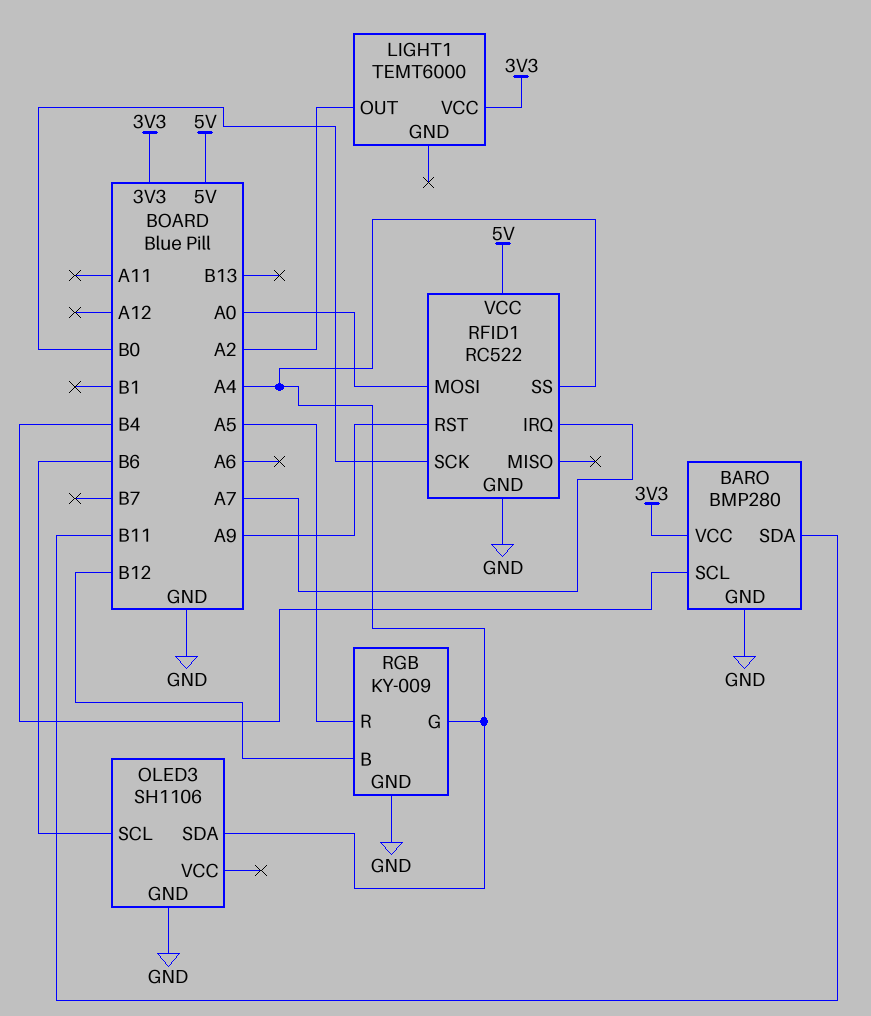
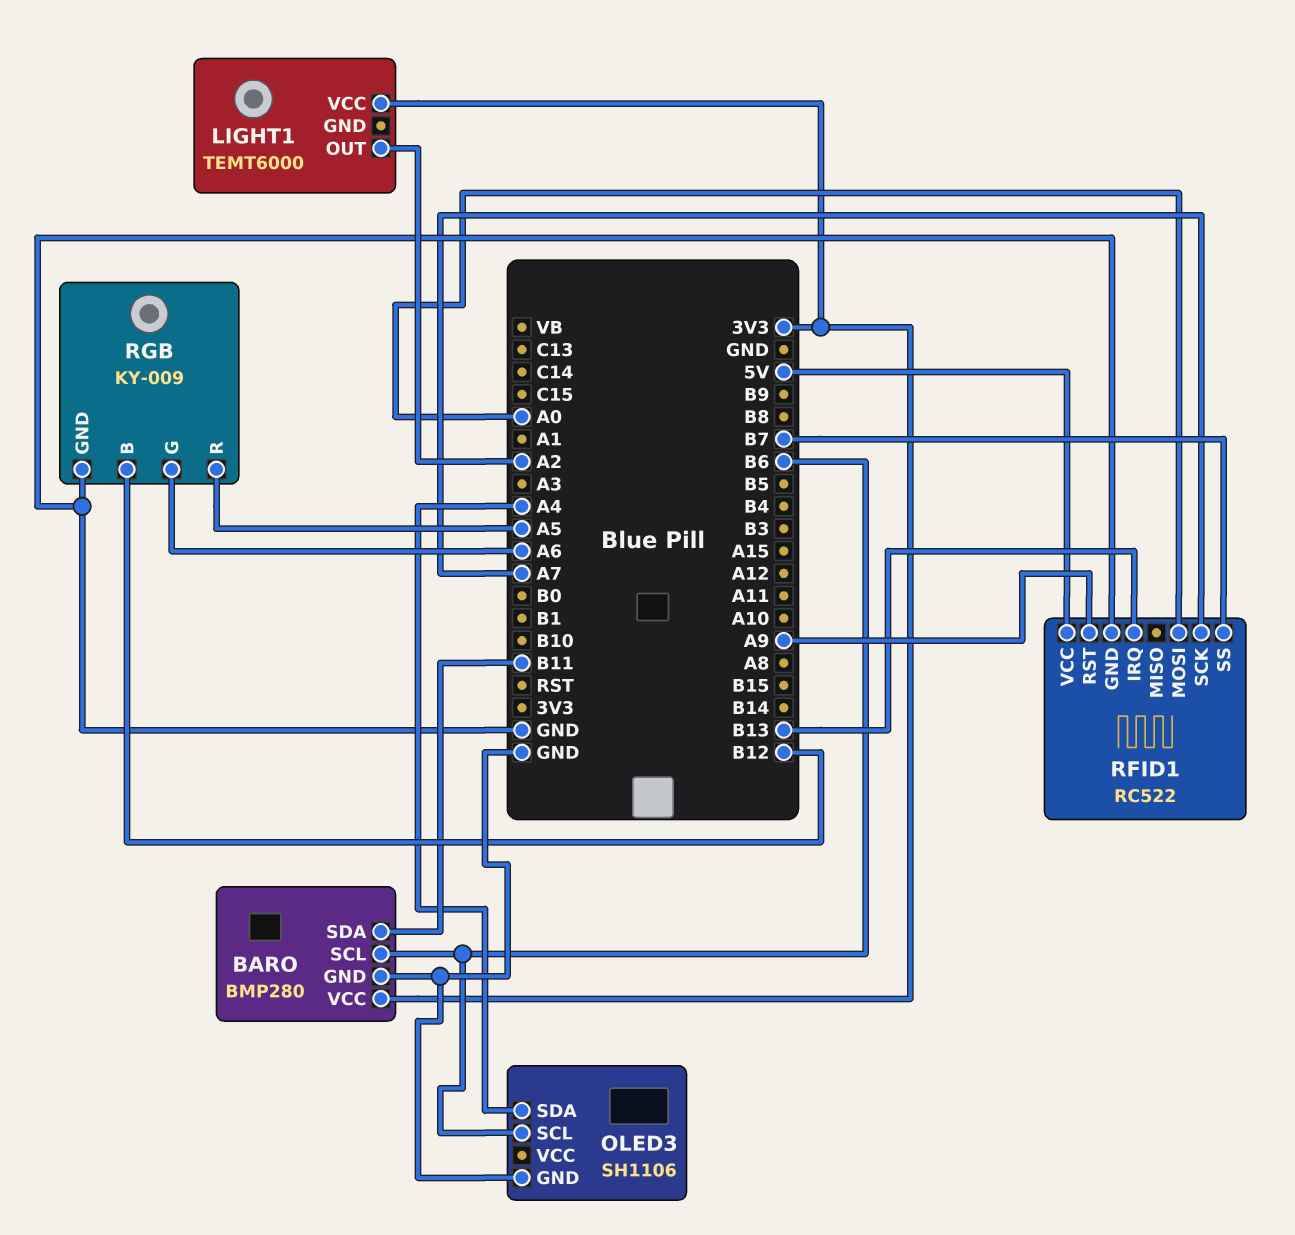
BARO pin SCL: B4 -> B6
RFID1 pin IRQ: A7 -> B13
RFID1 pin SCK: B0 -> A7
RFID1 pin SS: A4 -> B7
RGB pin G: A4 -> A6

